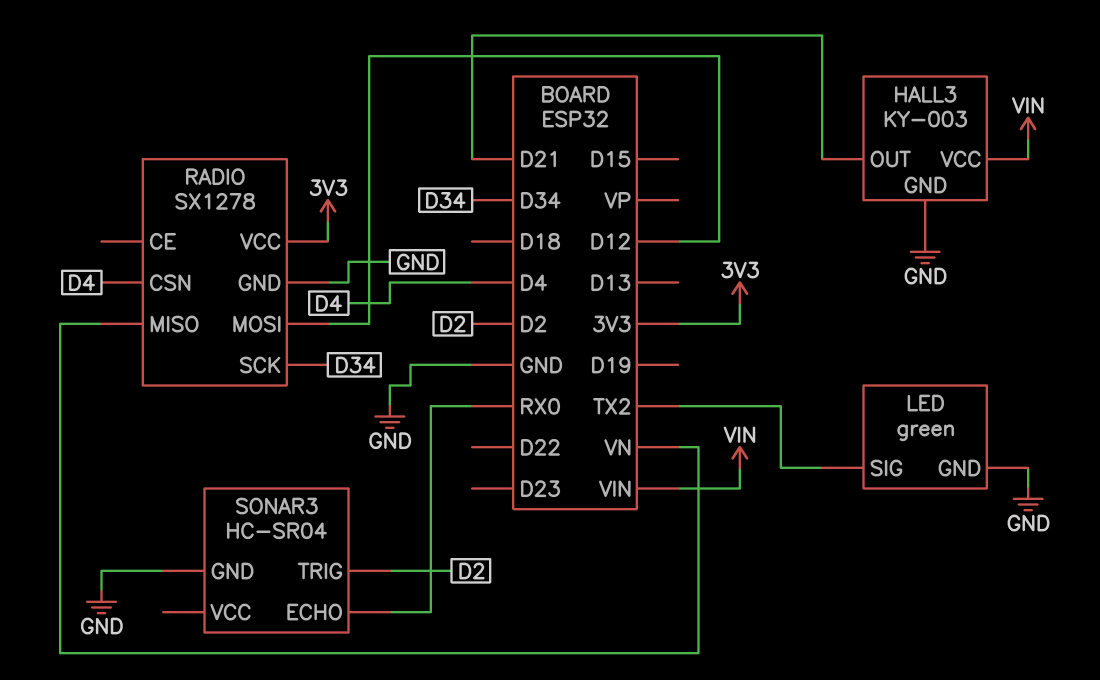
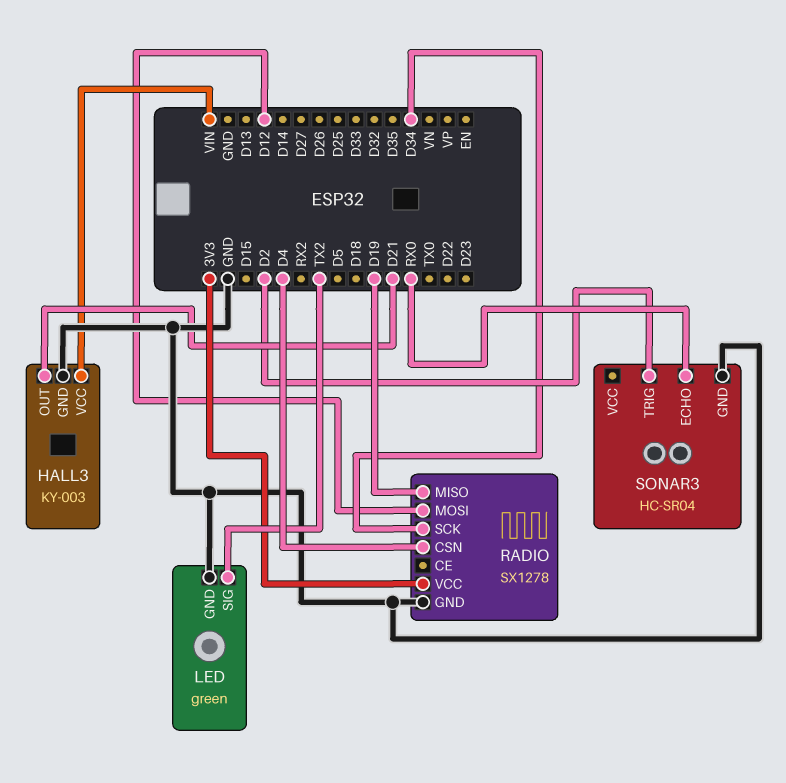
RADIO pin MISO: VN -> D19

